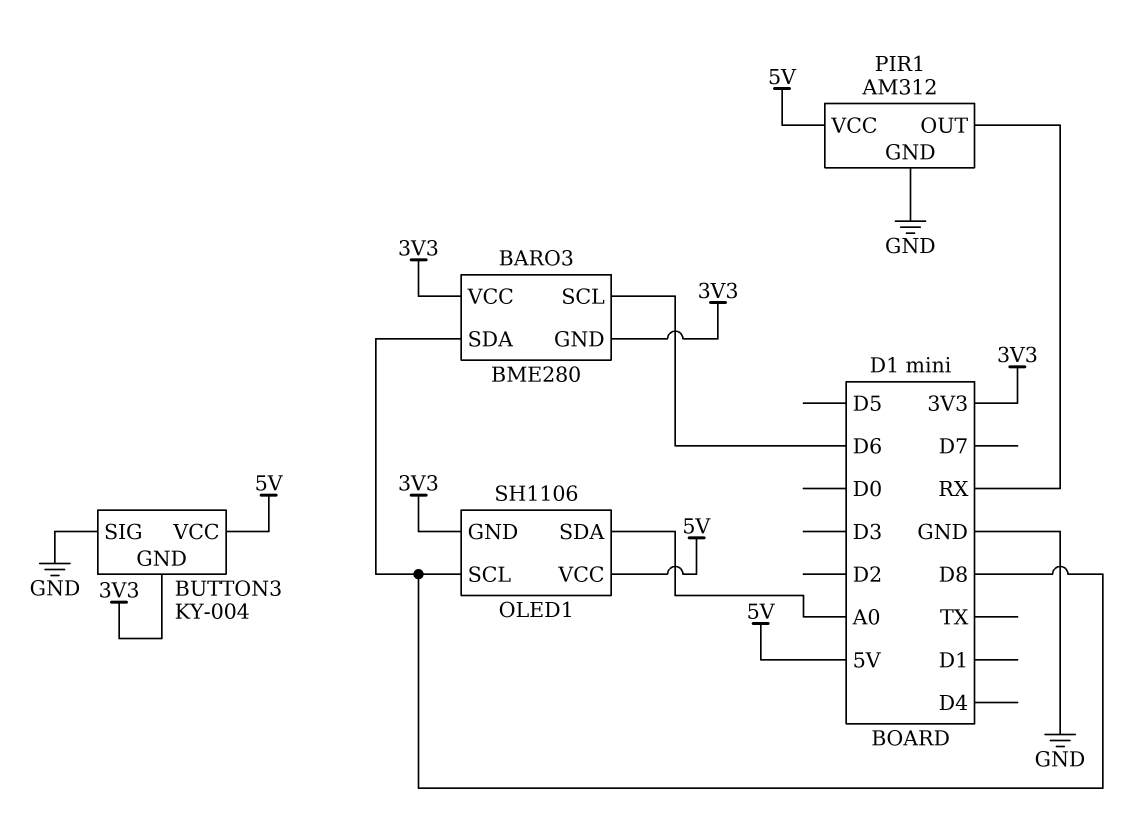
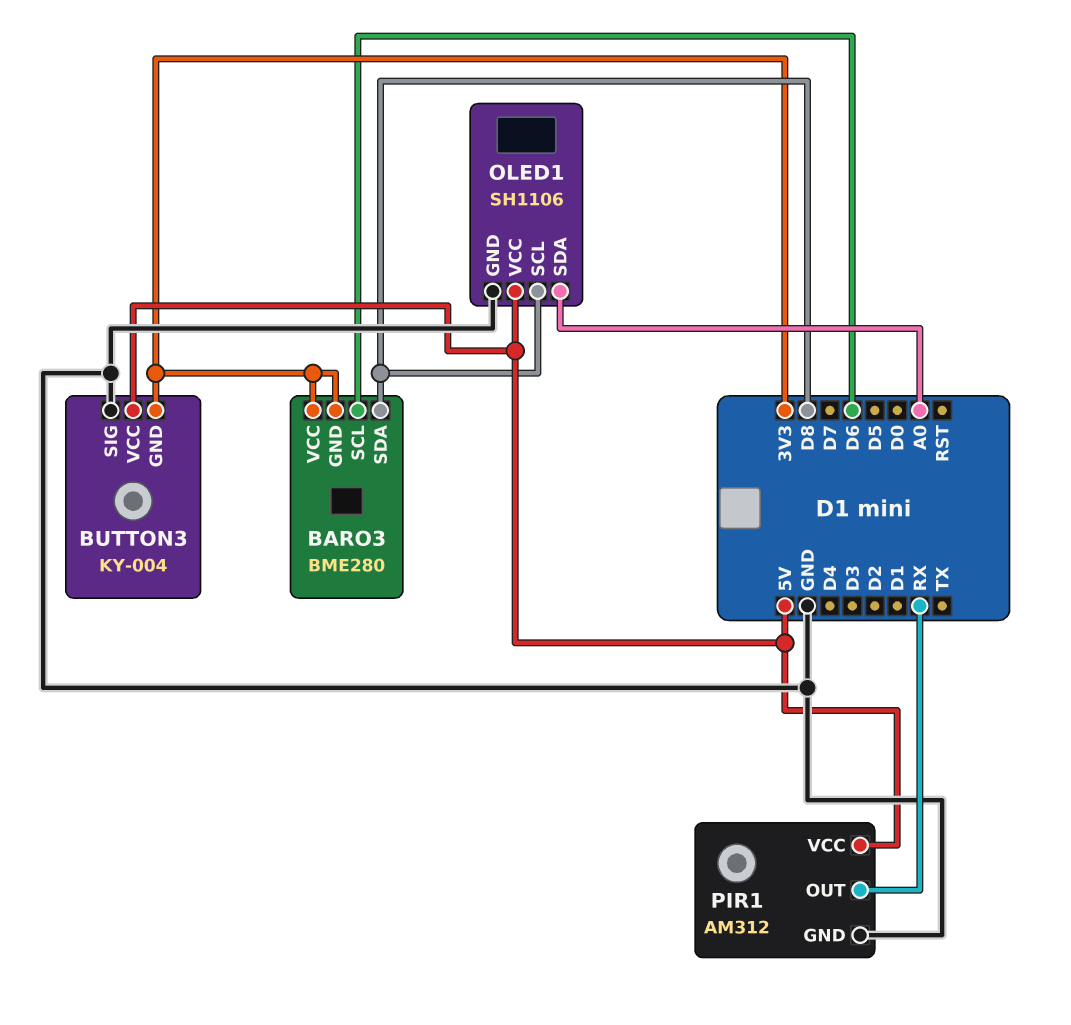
OLED1 pin GND: 3V3 -> GND

